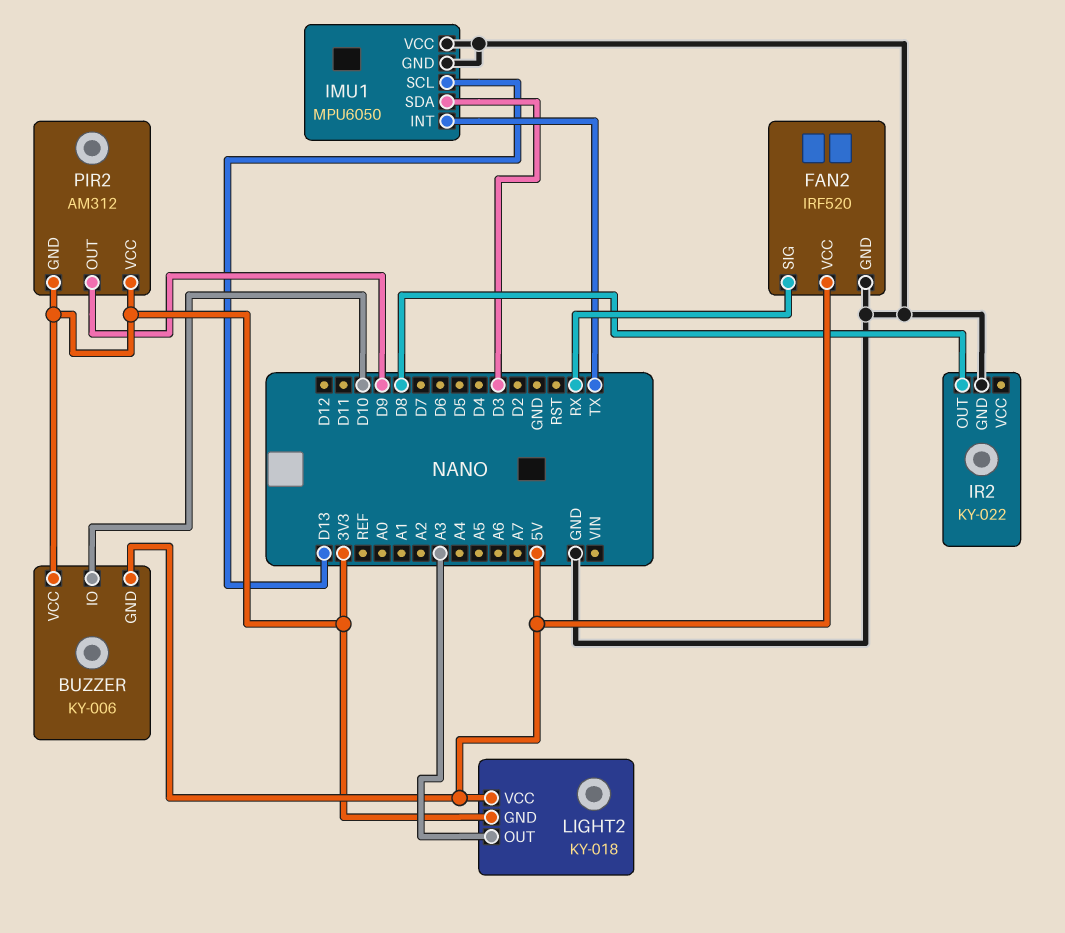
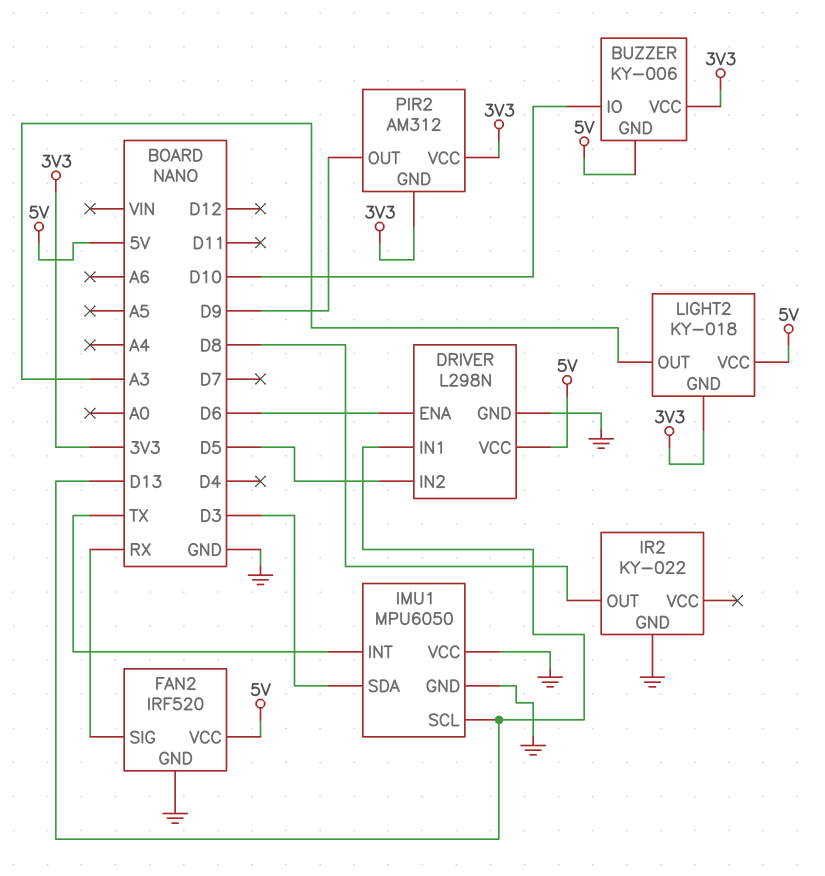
DRIVER: none -> L298N
DRIVER pin ENA: none -> D6
DRIVER pin GND: none -> GND
DRIVER pin IN1: none -> D13
DRIVER pin IN2: none -> D5
DRIVER pin VCC: none -> 5V

